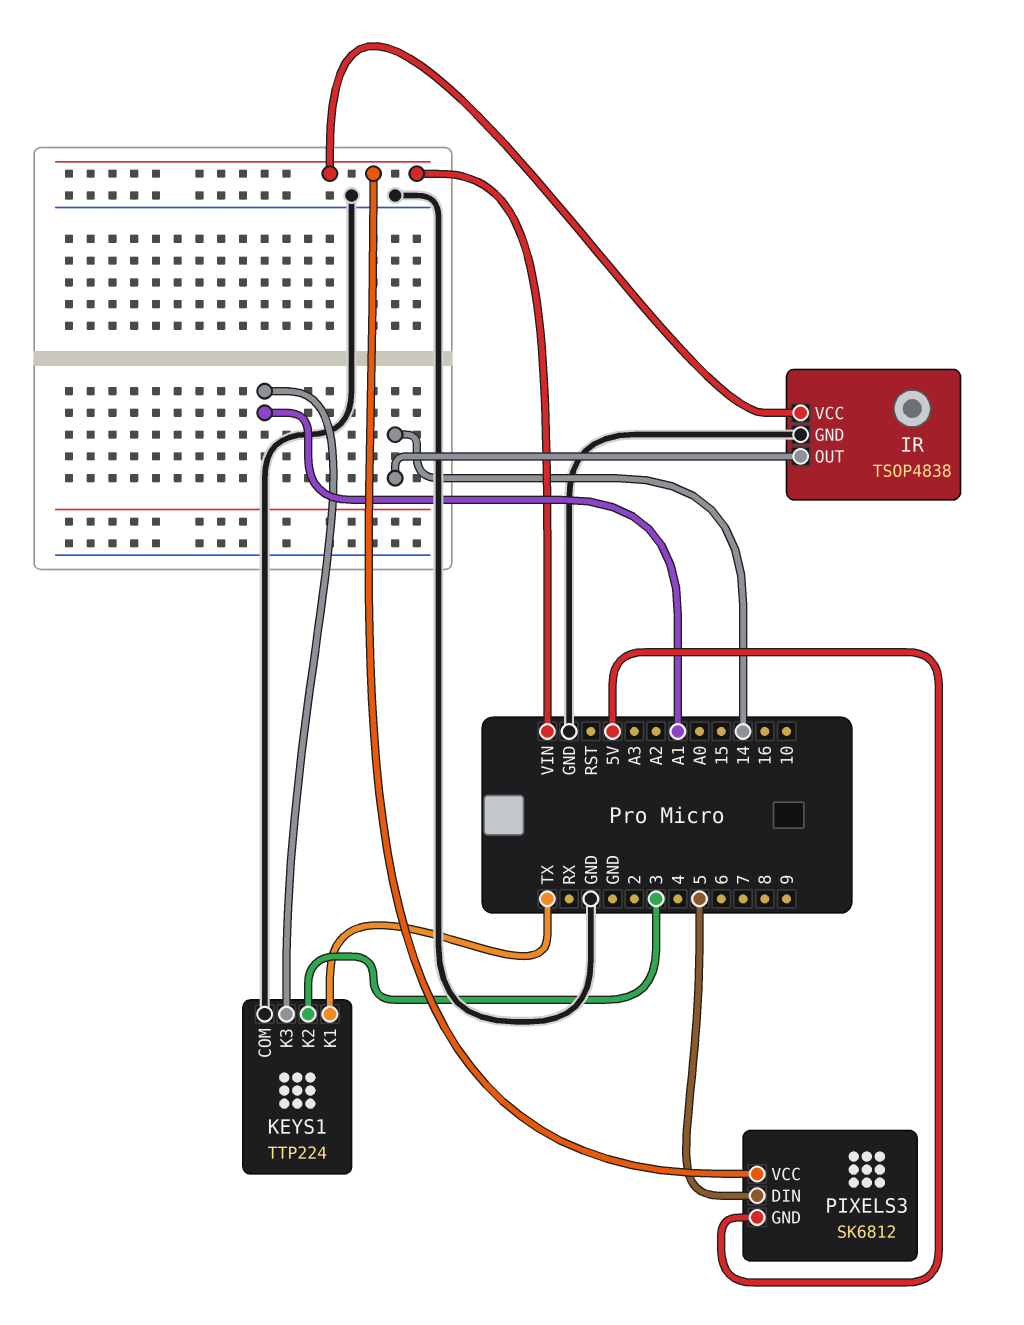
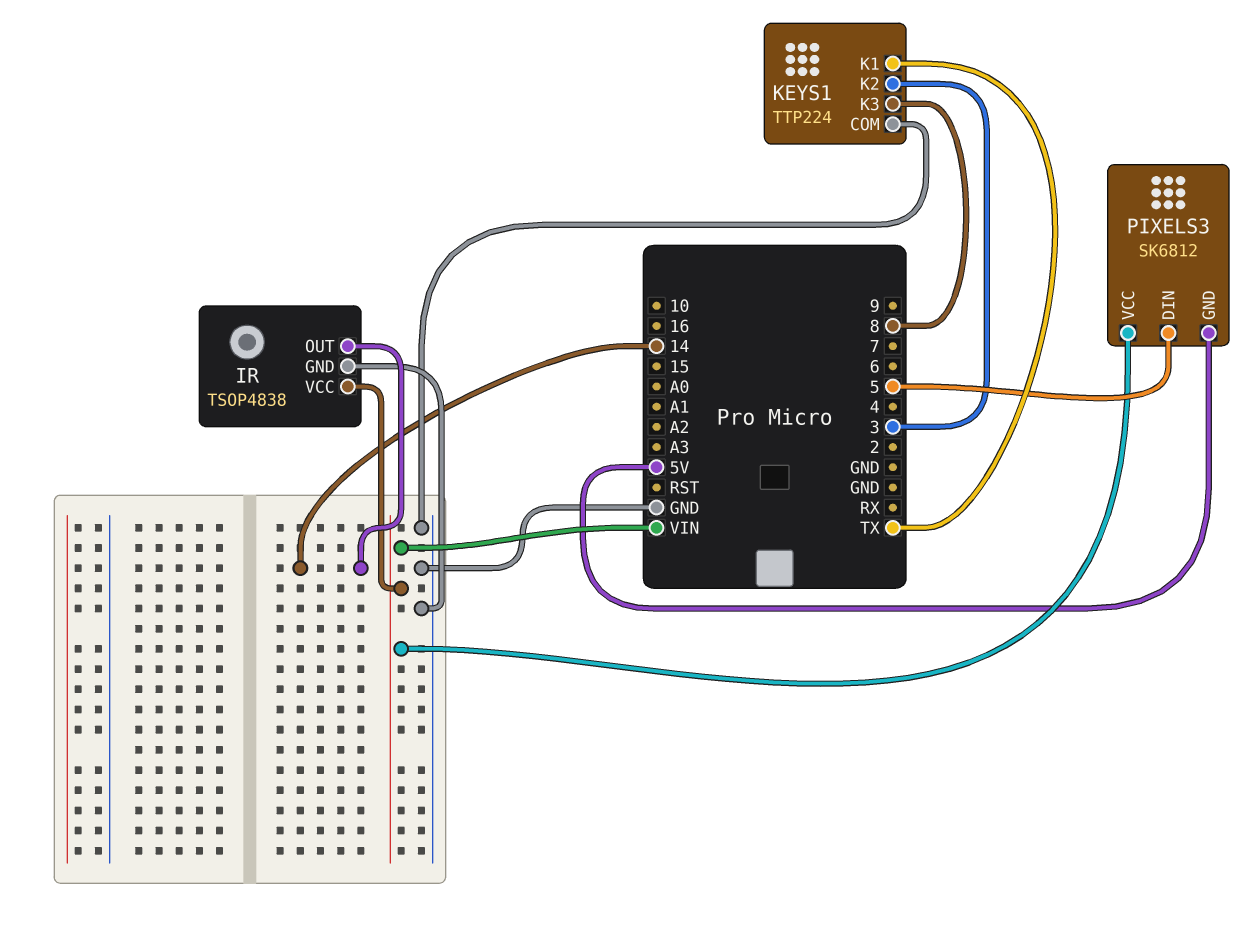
KEYS1 pin K3: A1 -> 8

